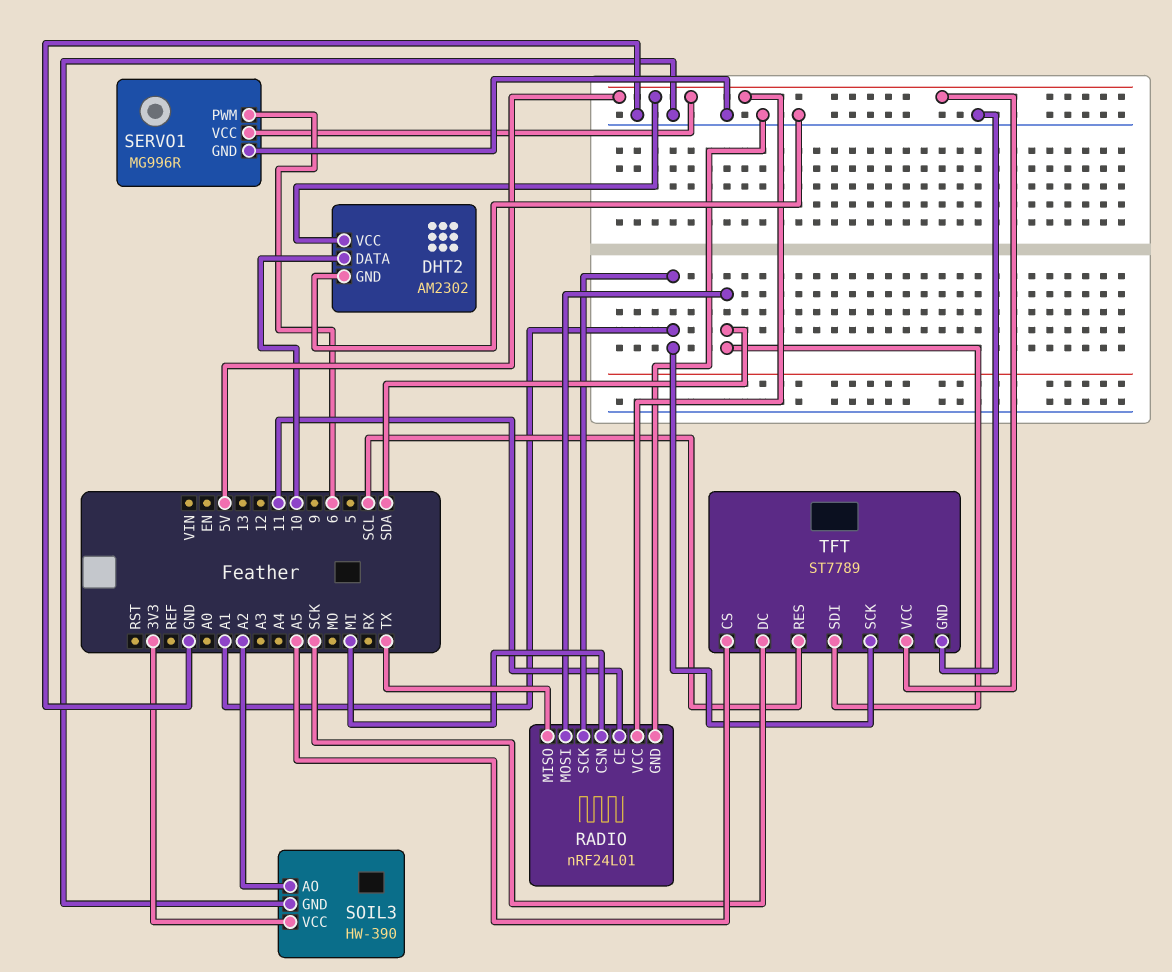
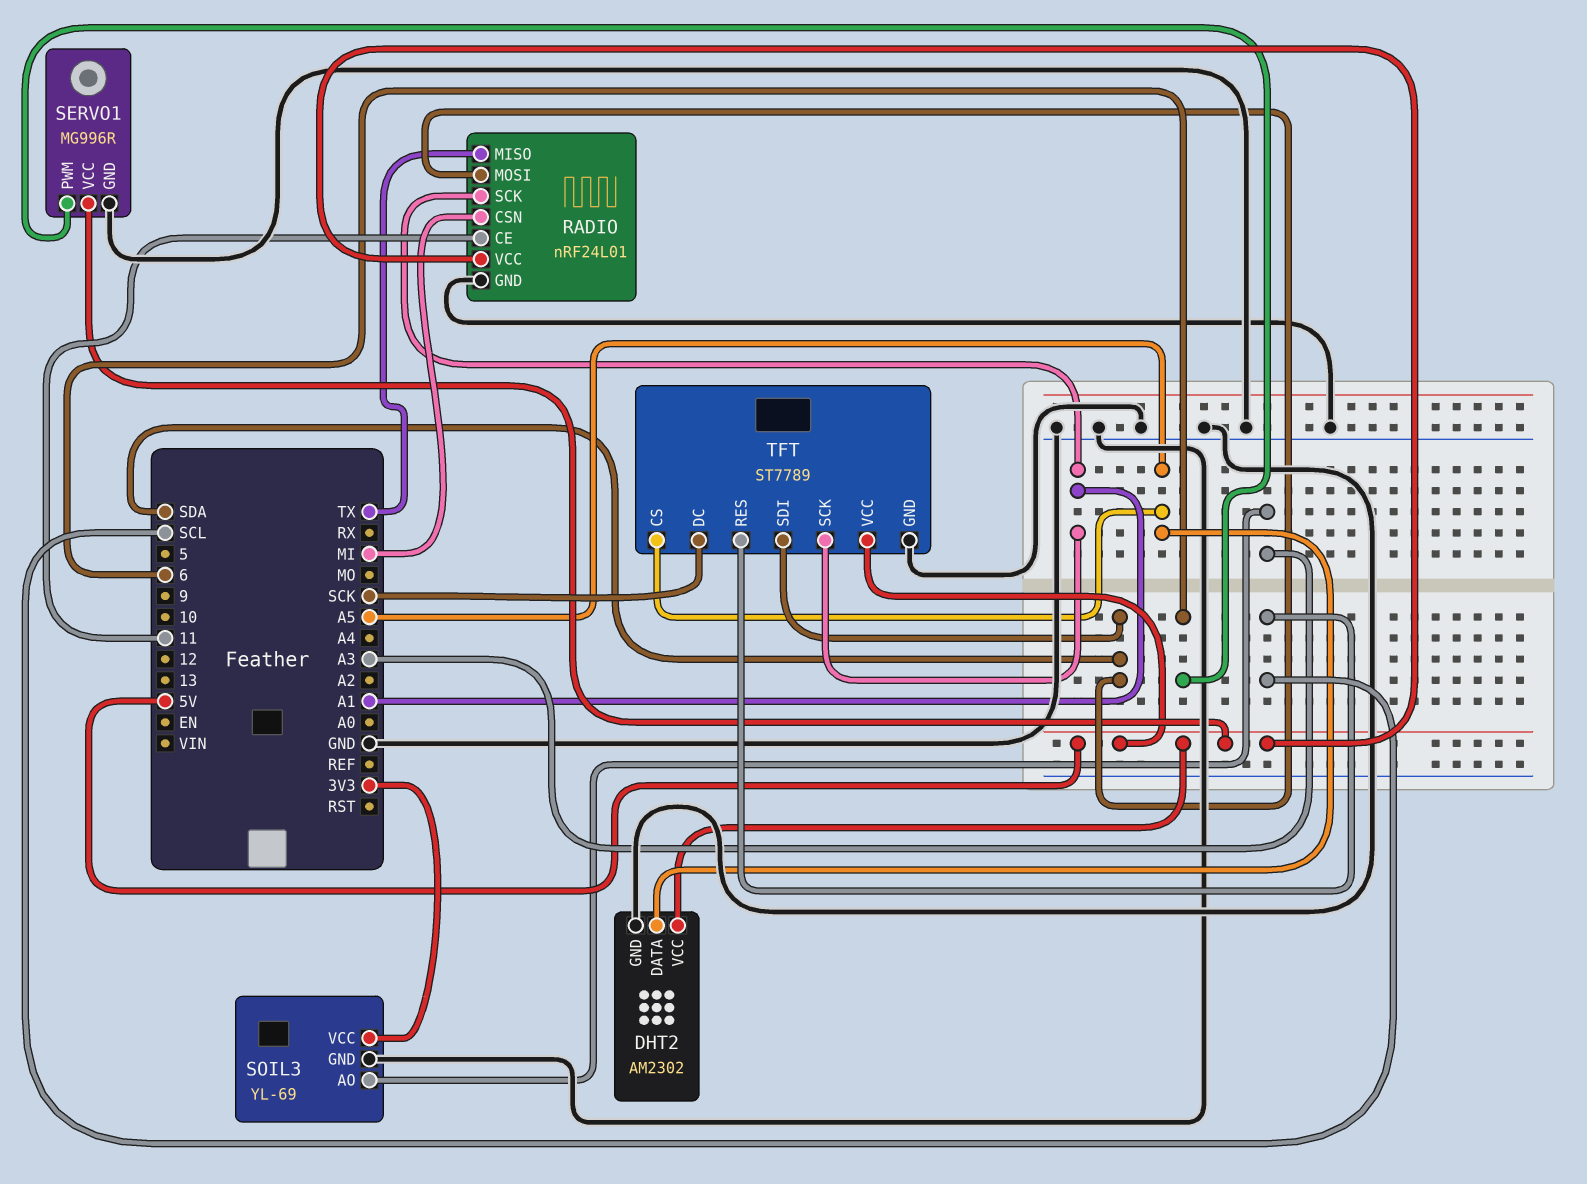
DHT2 pin DATA: 10 -> A5
SOIL3: HW-390 -> YL-69
SOIL3 pin AO: A2 -> A3

